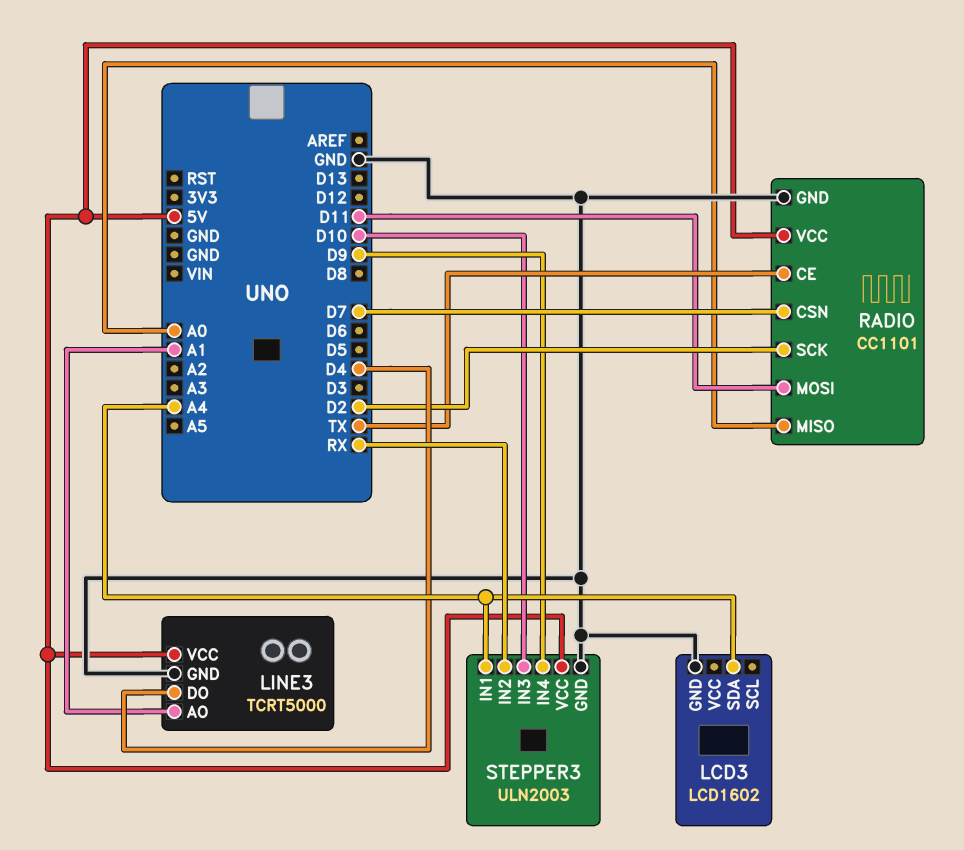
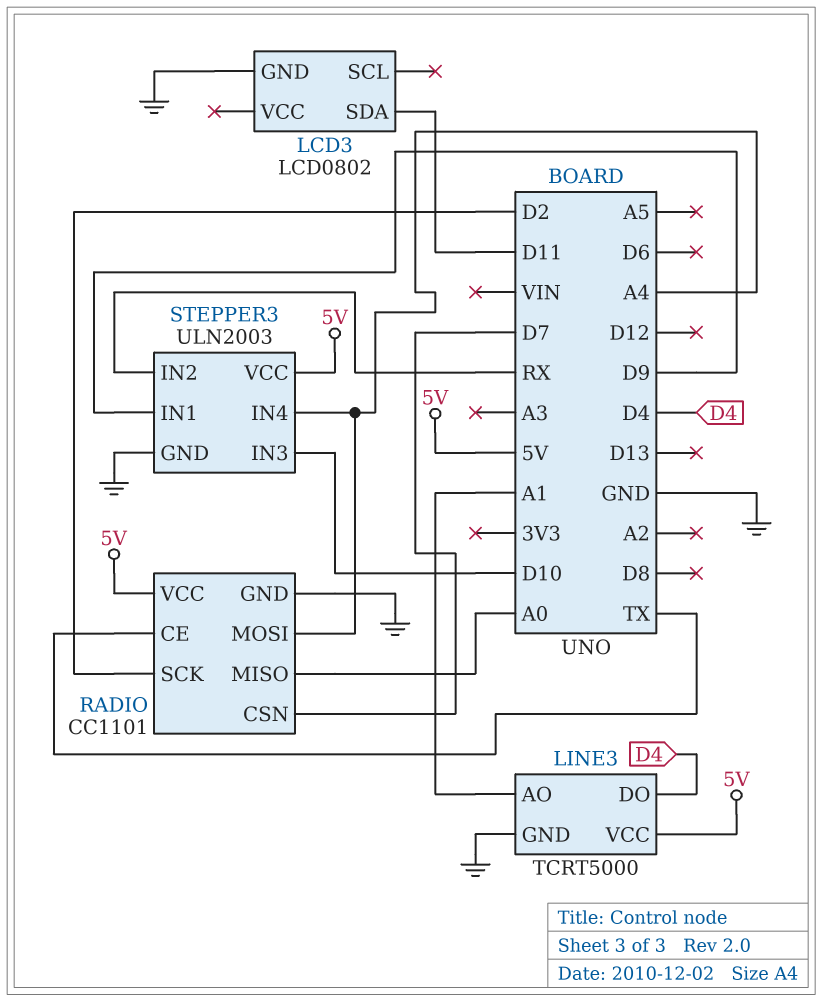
LCD3: LCD1602 -> LCD0802
LCD3 pin SDA: A4 -> D11
RADIO pin MOSI: D11 -> A4
STEPPER3 pin IN1: A4 -> D9
STEPPER3 pin IN4: D9 -> A4

